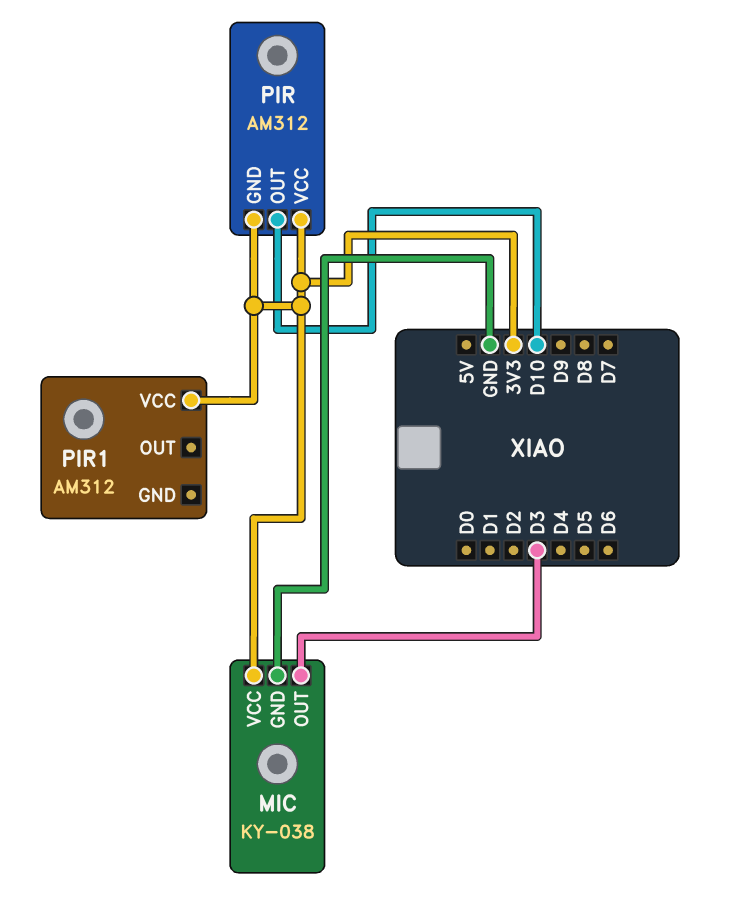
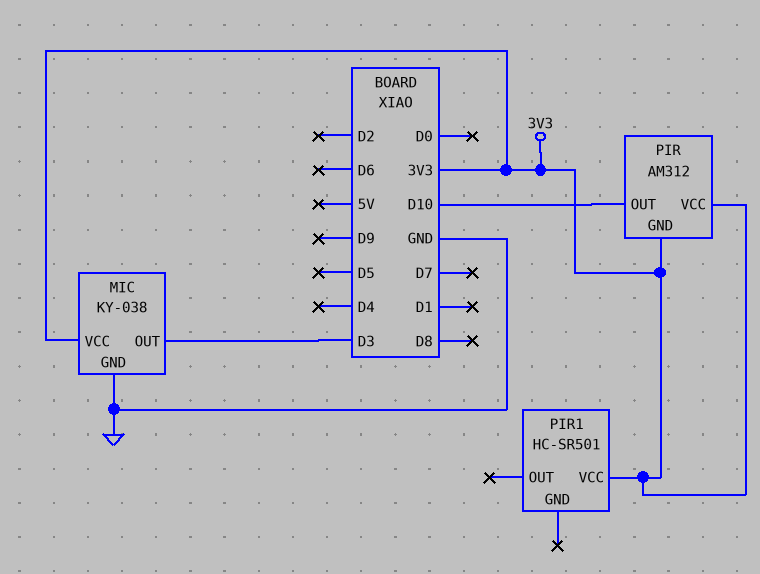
PIR1: AM312 -> HC-SR501

